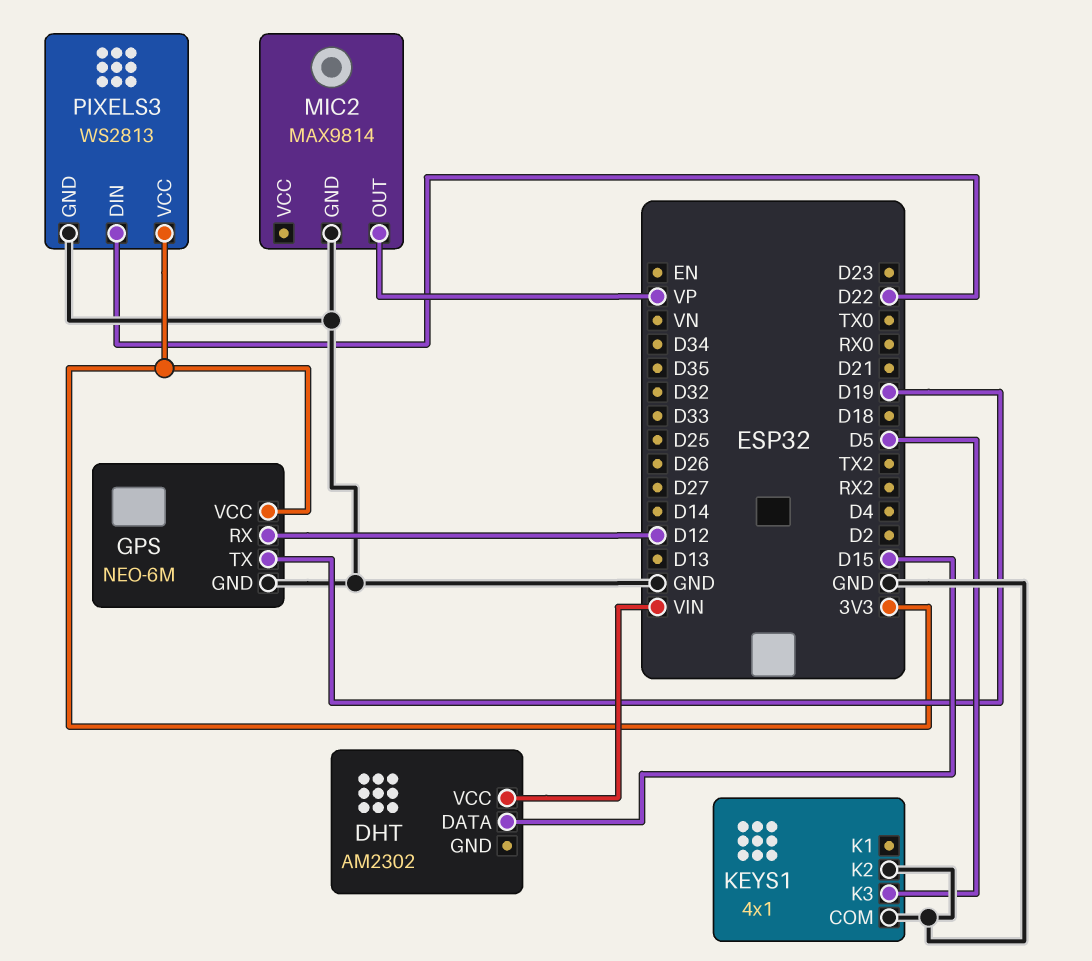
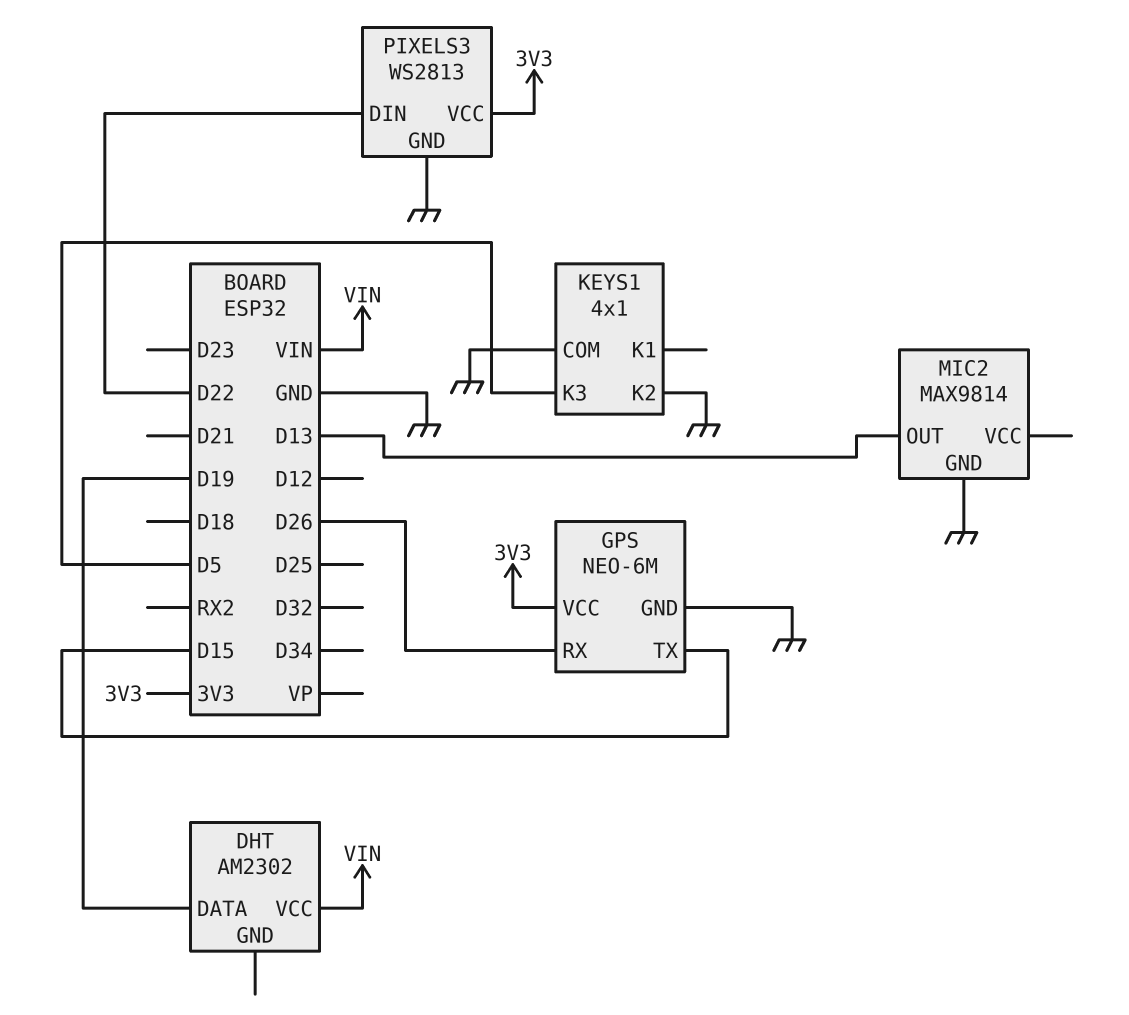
DHT pin DATA: D15 -> D19
GPS pin RX: D12 -> D26
GPS pin TX: D19 -> D15
MIC2 pin OUT: VP -> D13

